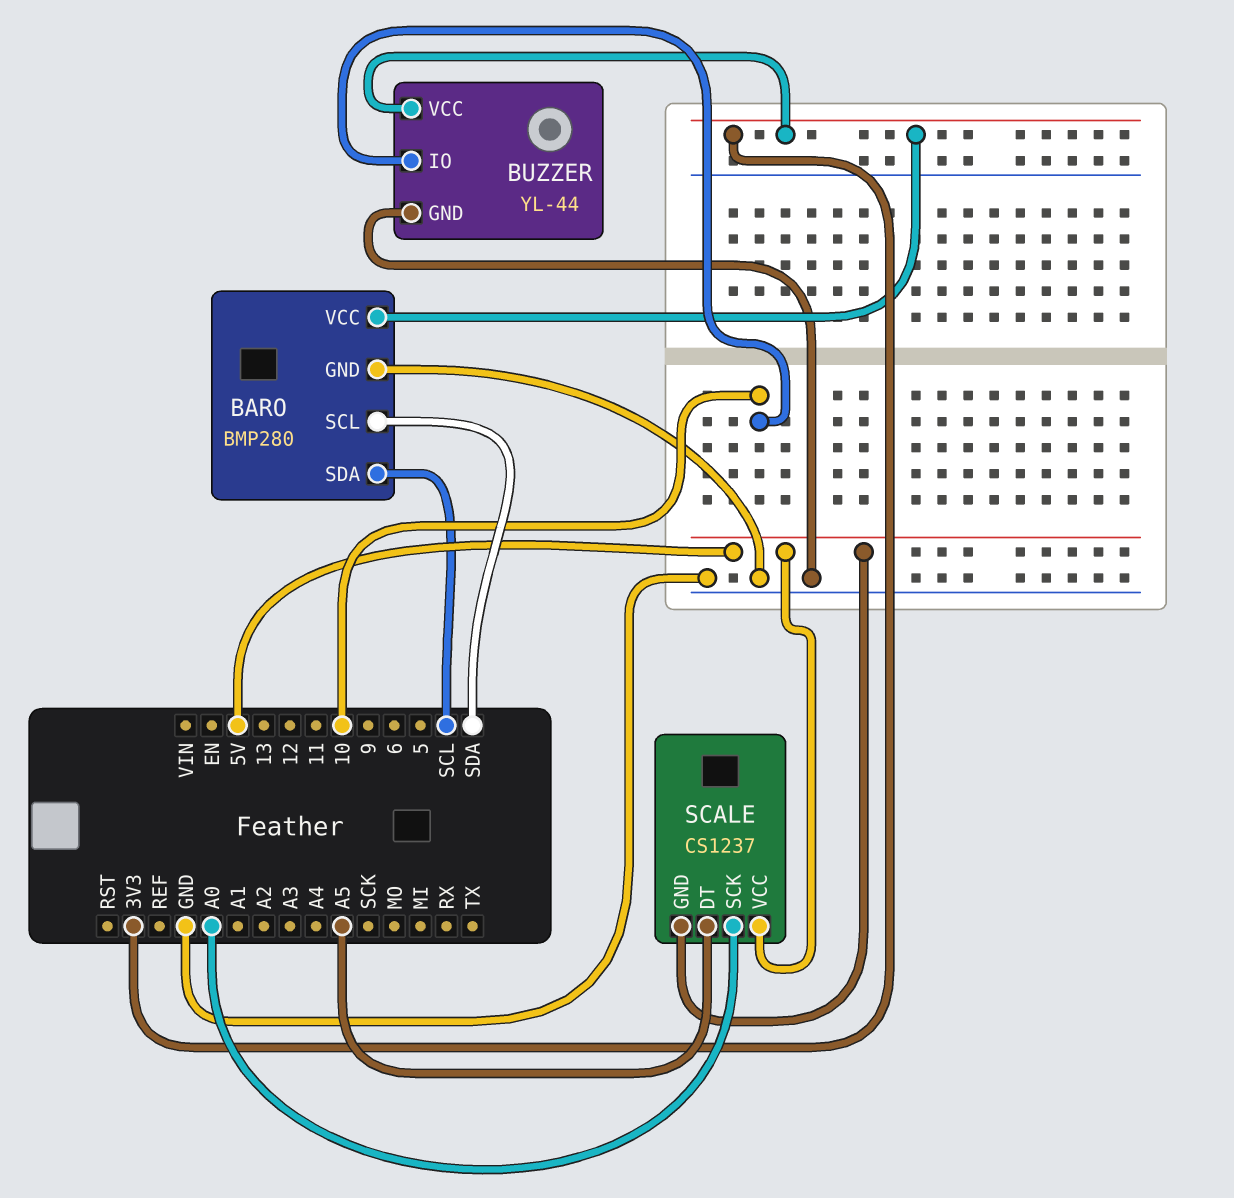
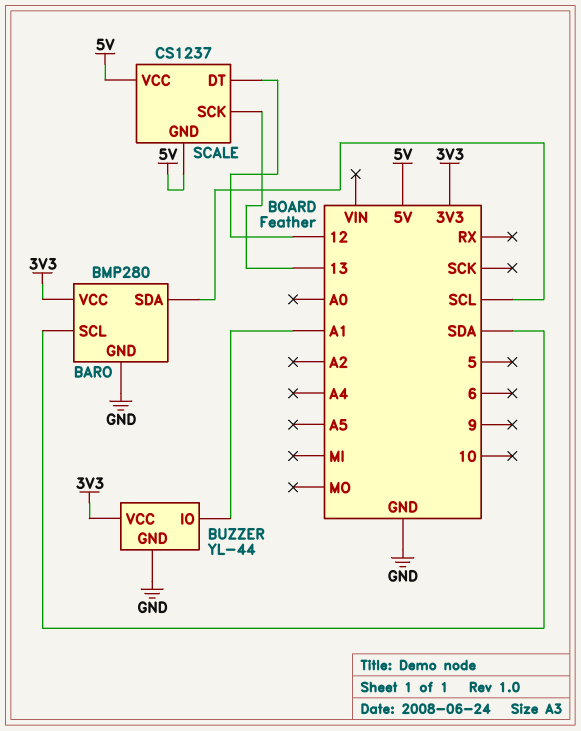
BUZZER pin IO: 10 -> A1
SCALE pin DT: A5 -> 12
SCALE pin SCK: A0 -> 13

